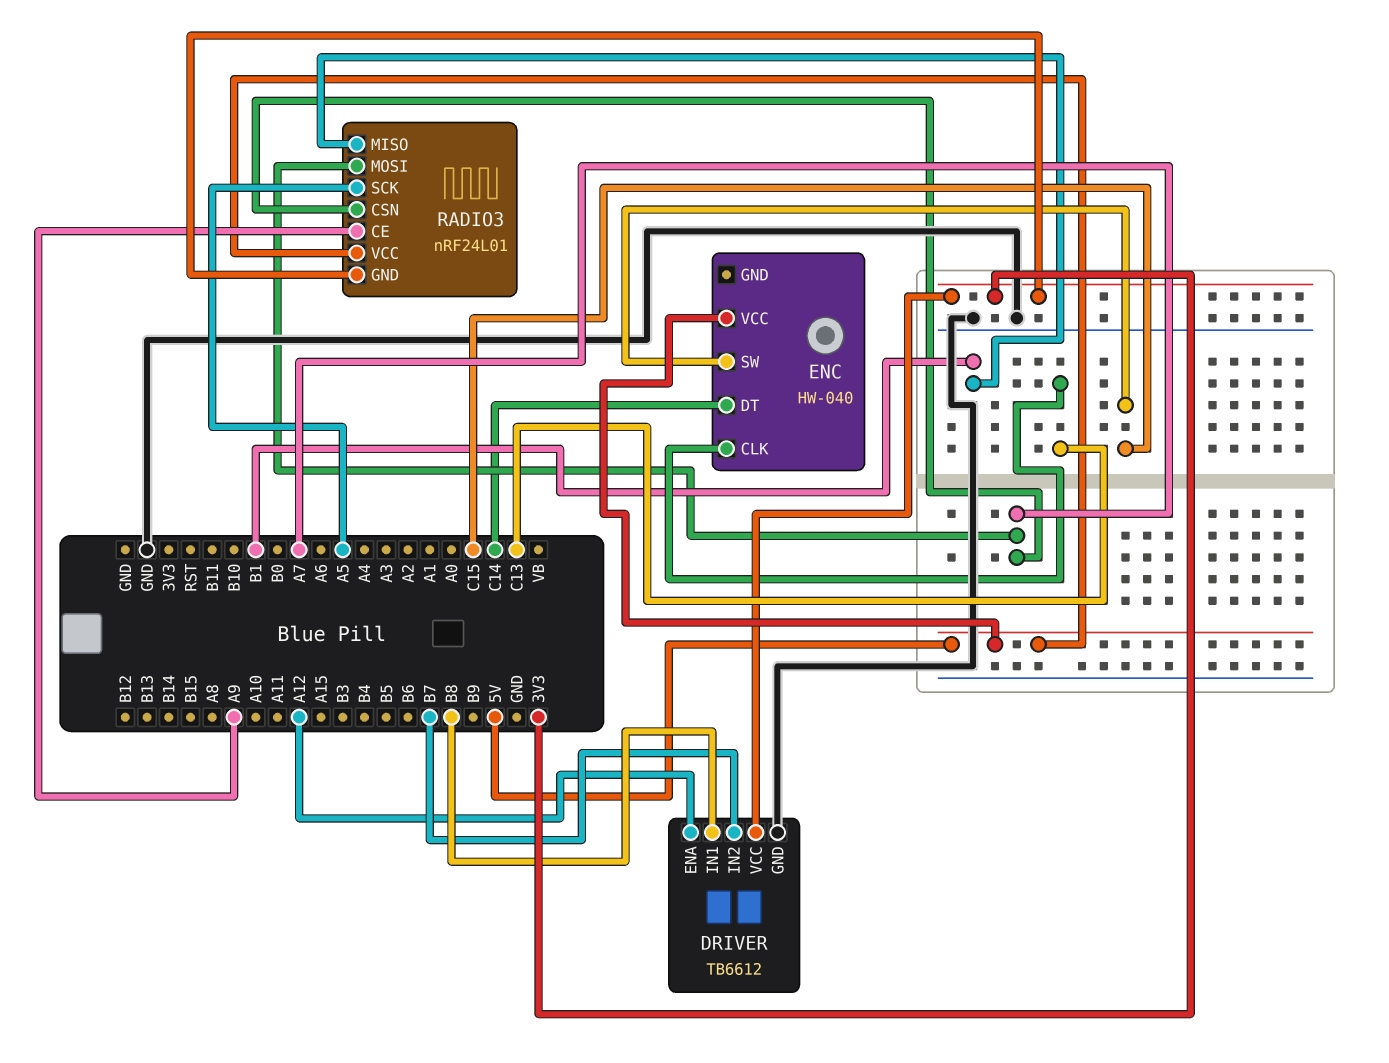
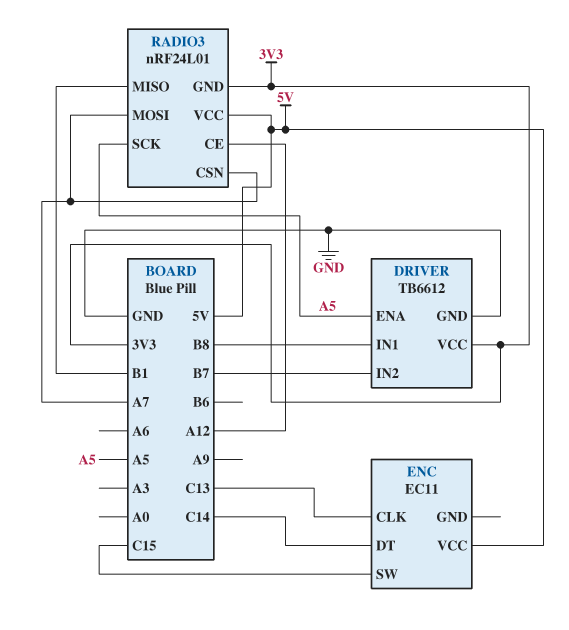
DRIVER pin ENA: A12 -> A5
ENC: HW-040 -> EC11
RADIO3 pin CE: A9 -> A12

